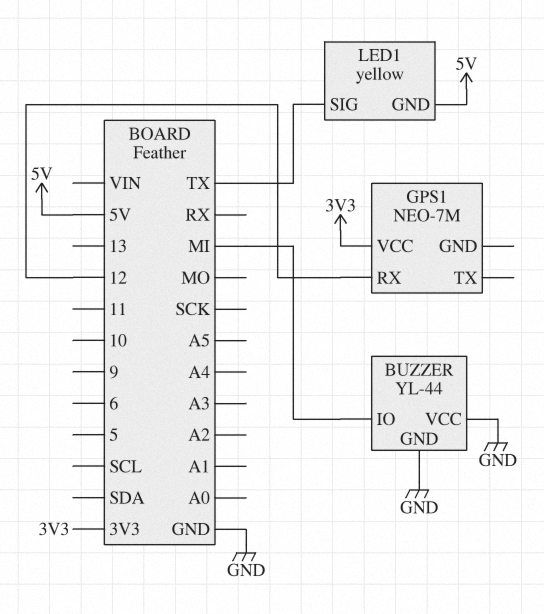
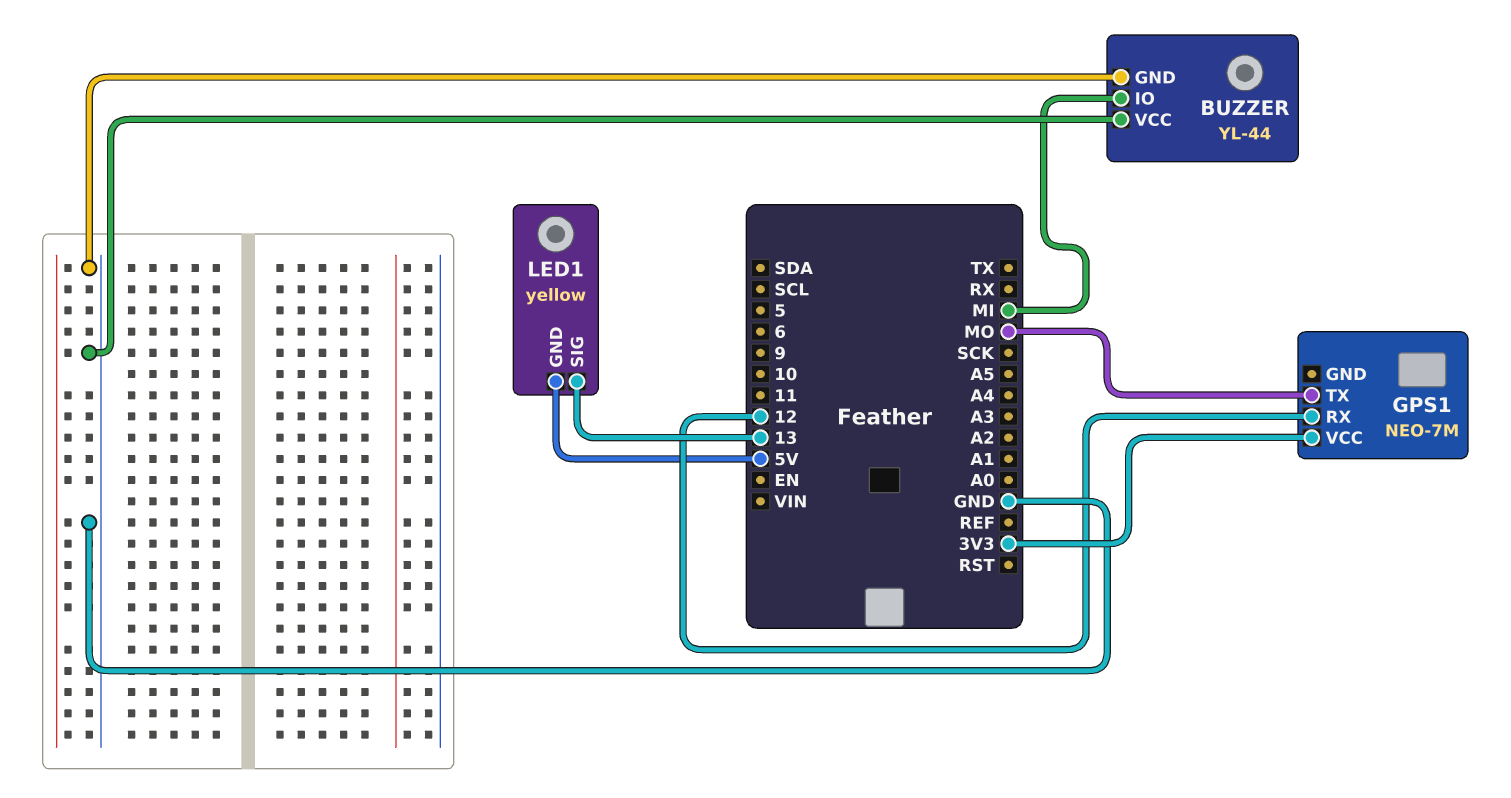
GPS1 pin TX: none -> MO
LED1 pin SIG: TX -> 13

